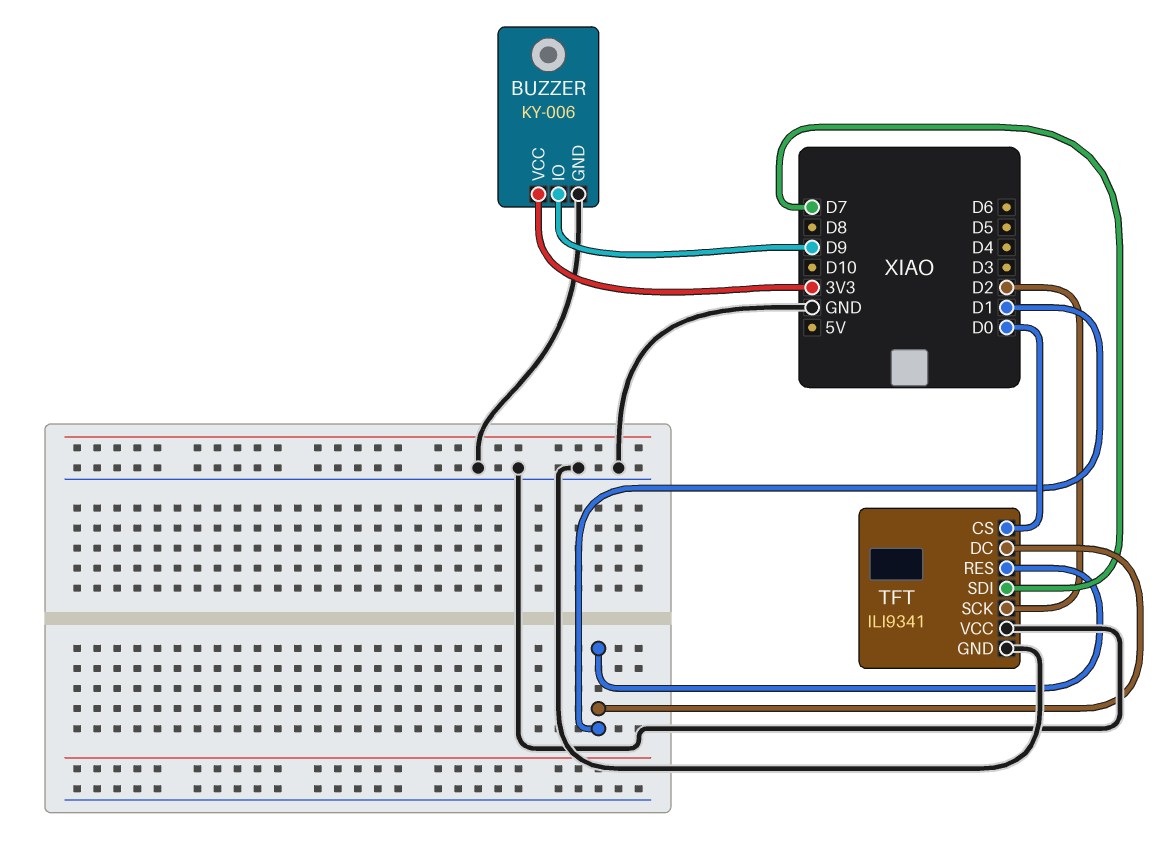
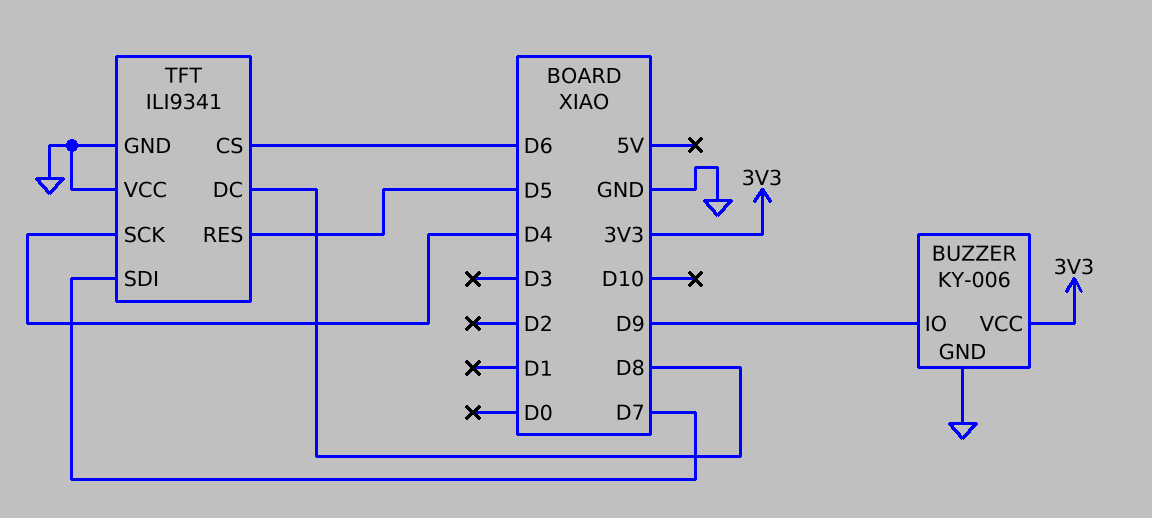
TFT pin CS: D0 -> D6
TFT pin DC: D1 -> D8
TFT pin RES: D1 -> D5
TFT pin SCK: D2 -> D4

